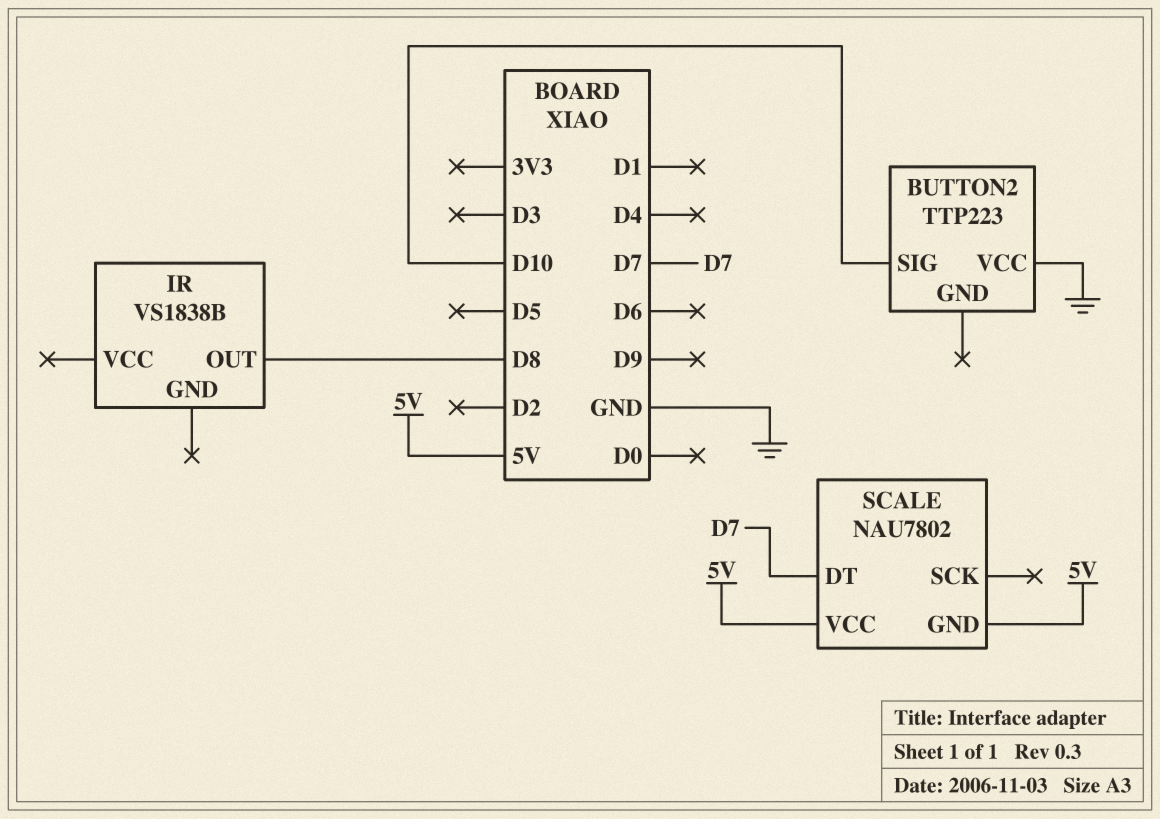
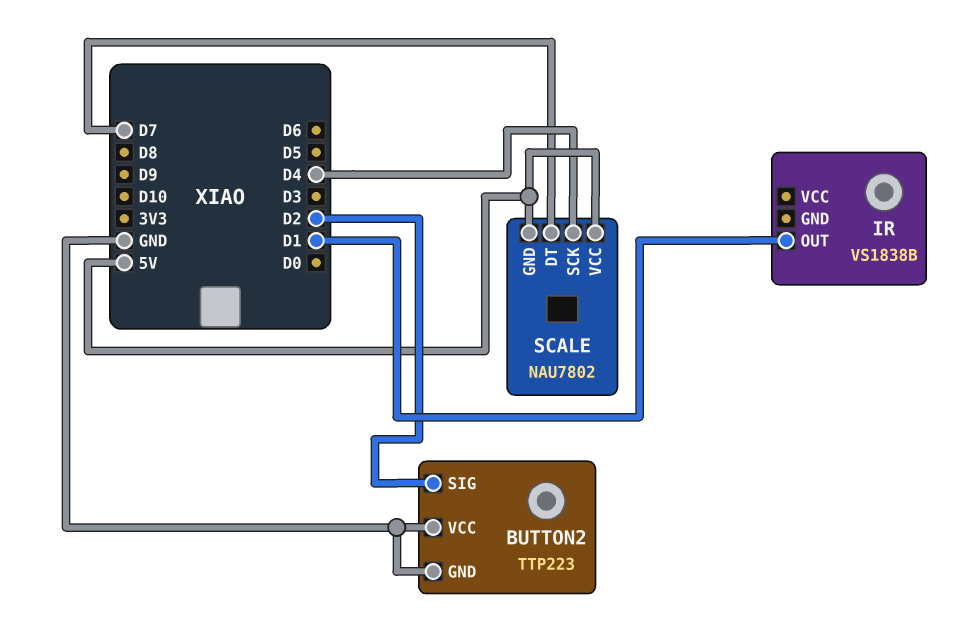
BUTTON2 pin GND: none -> GND
BUTTON2 pin SIG: D10 -> D2
IR pin OUT: D8 -> D1
SCALE pin SCK: none -> D4

